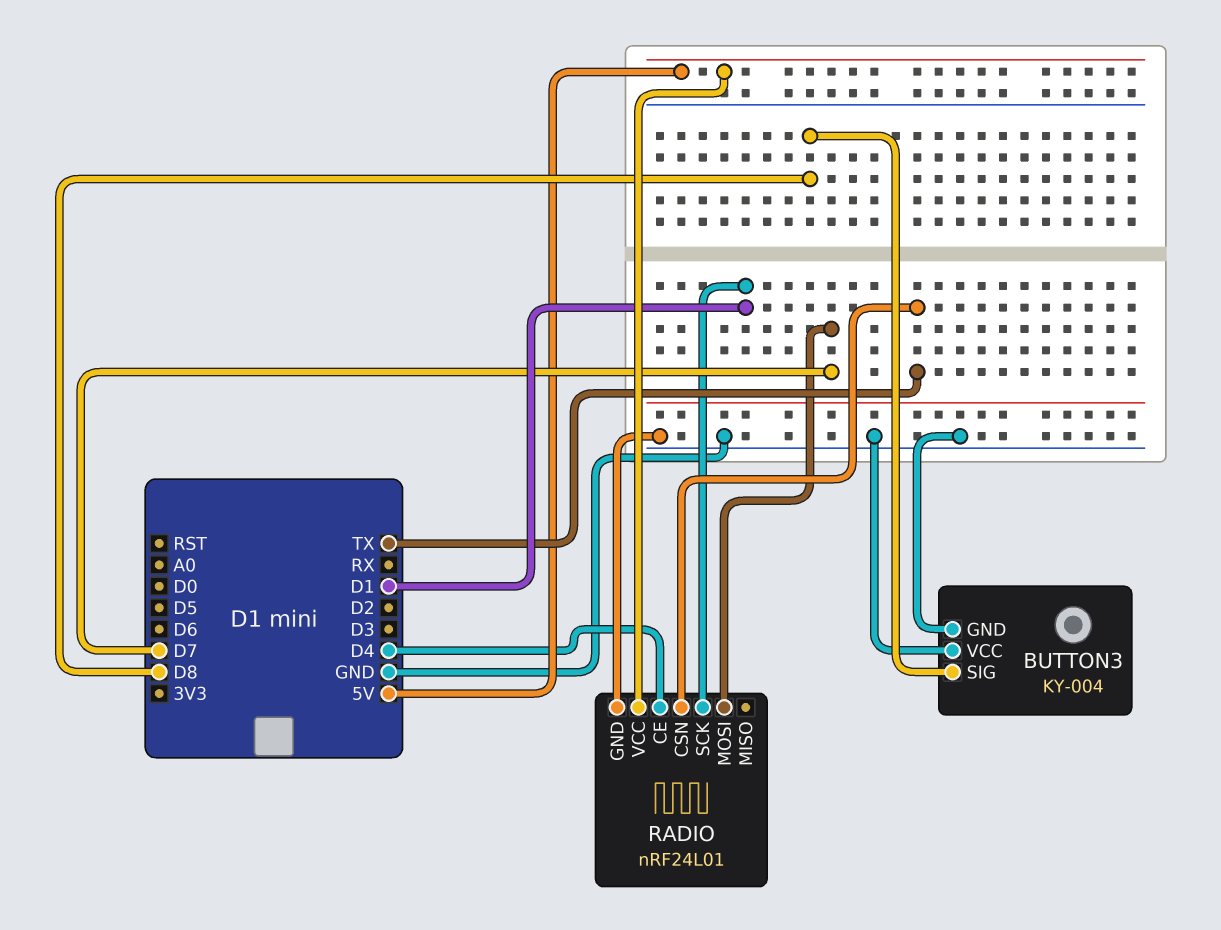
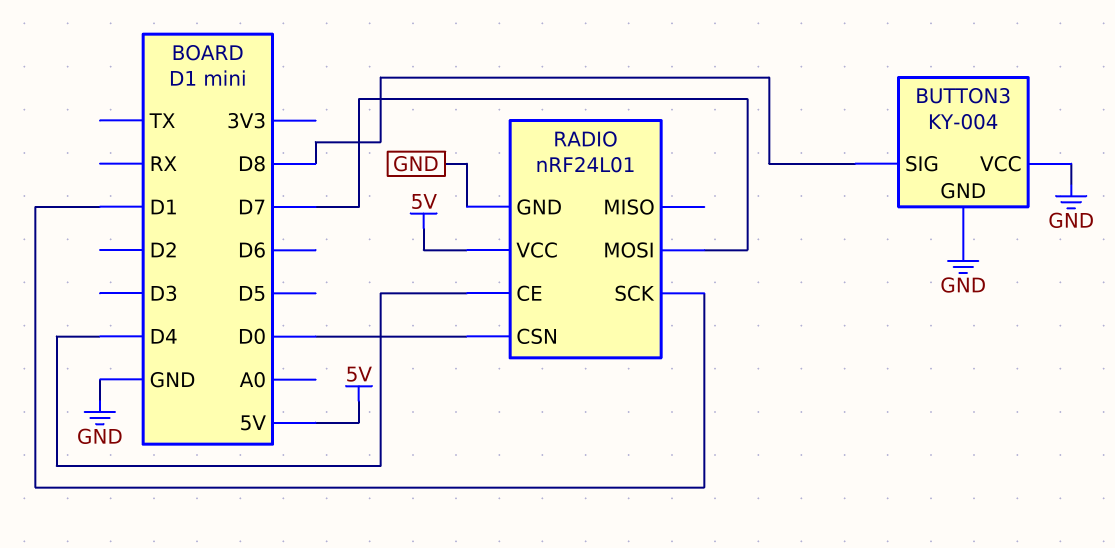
RADIO pin CSN: TX -> D0

